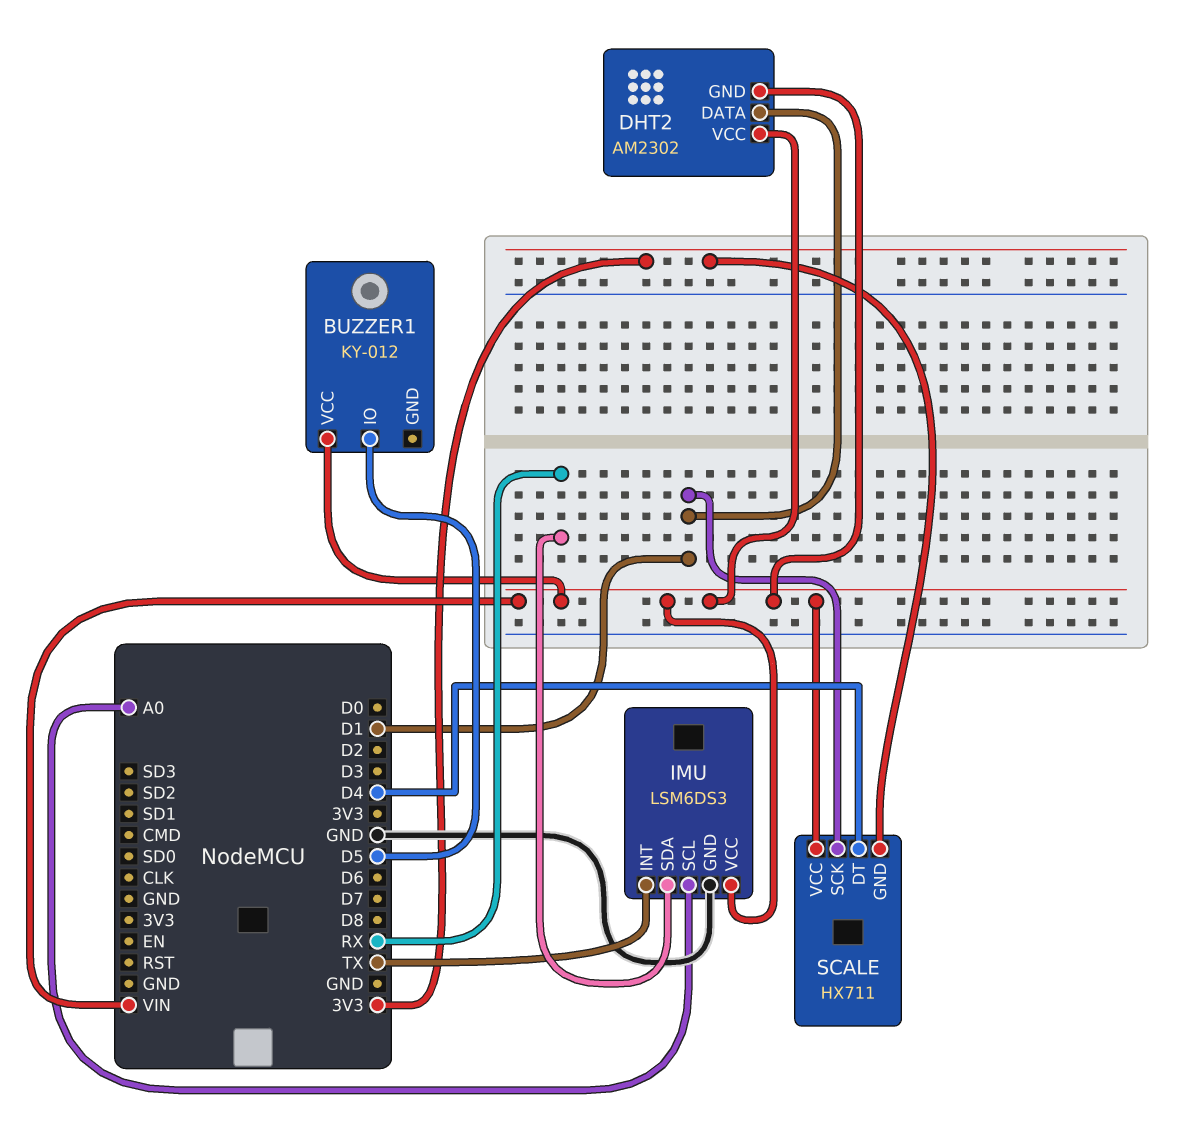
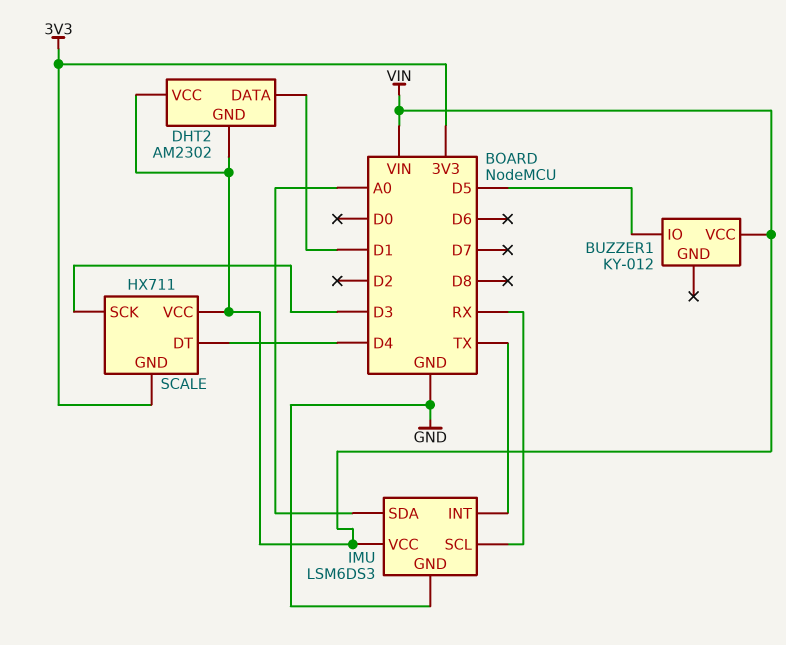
IMU pin SCL: A0 -> RX
IMU pin SDA: RX -> A0
SCALE pin SCK: D1 -> D3

